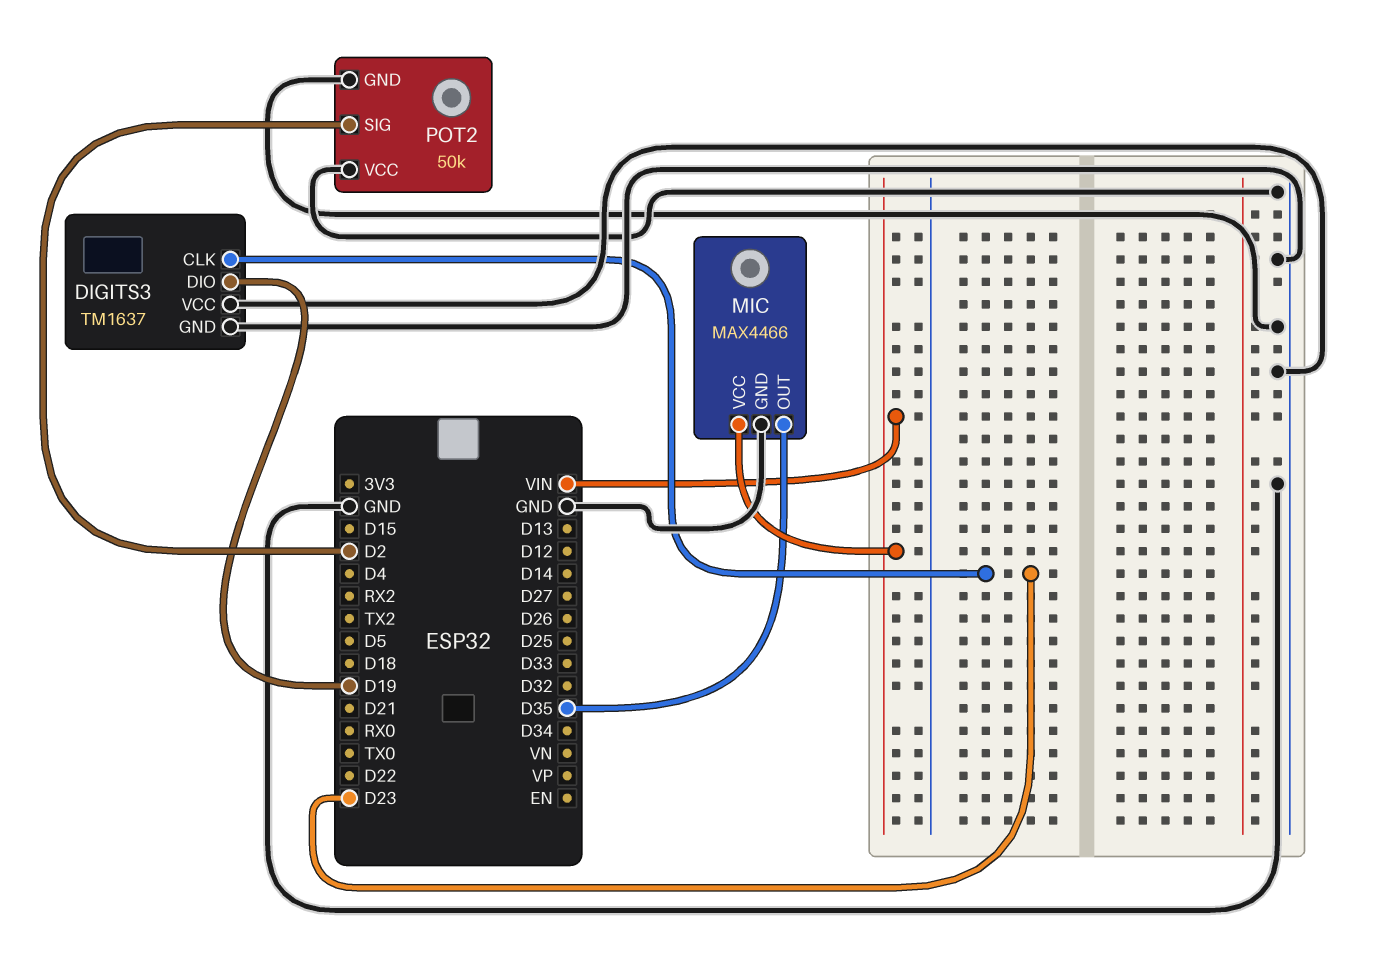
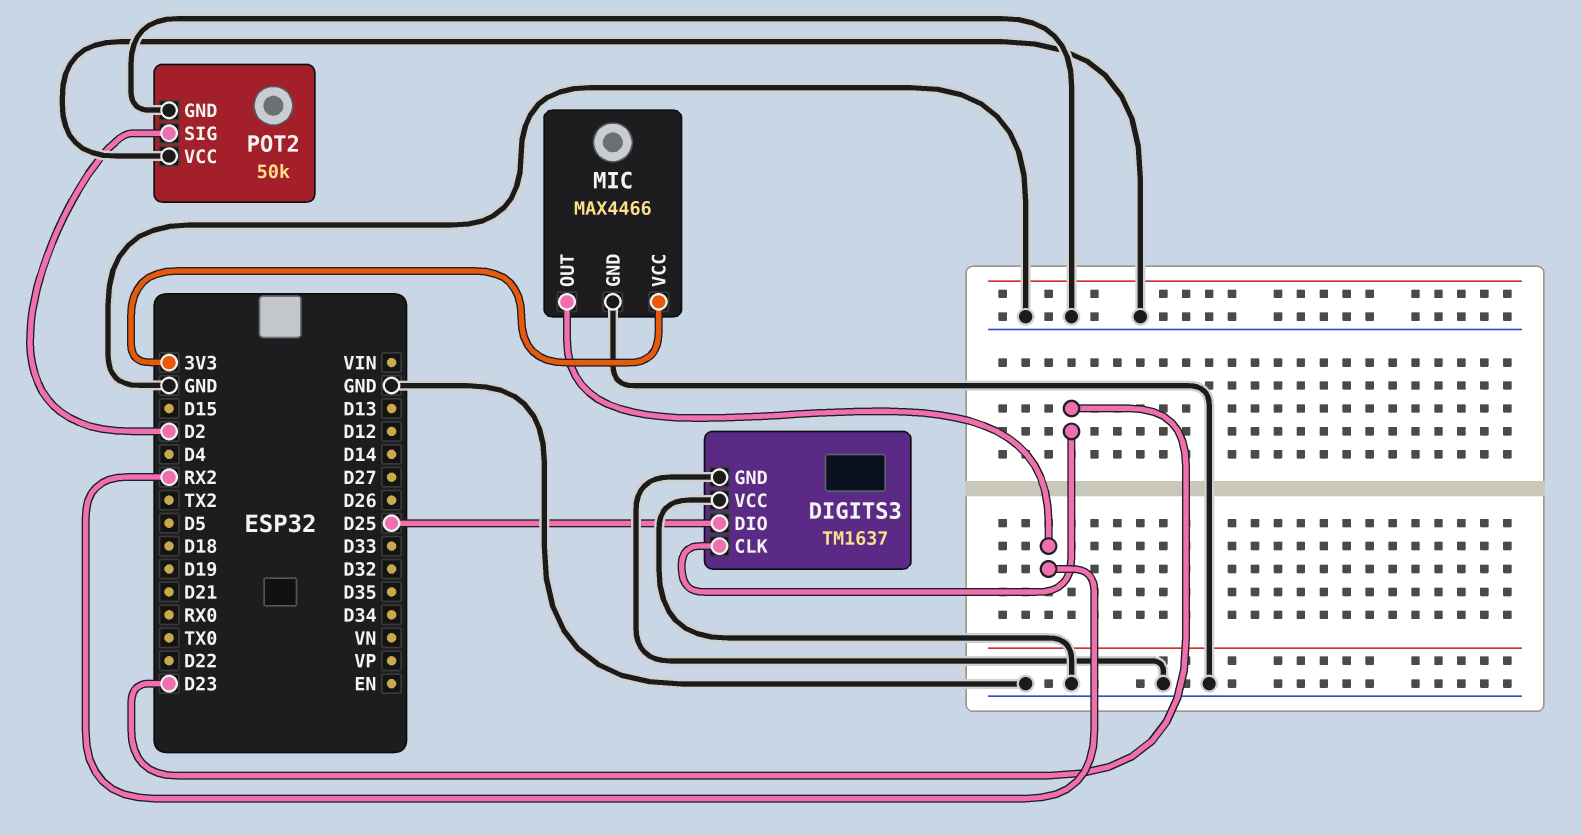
DIGITS3 pin DIO: D19 -> D25
MIC pin OUT: D35 -> RX2
MIC pin VCC: VIN -> 3V3

